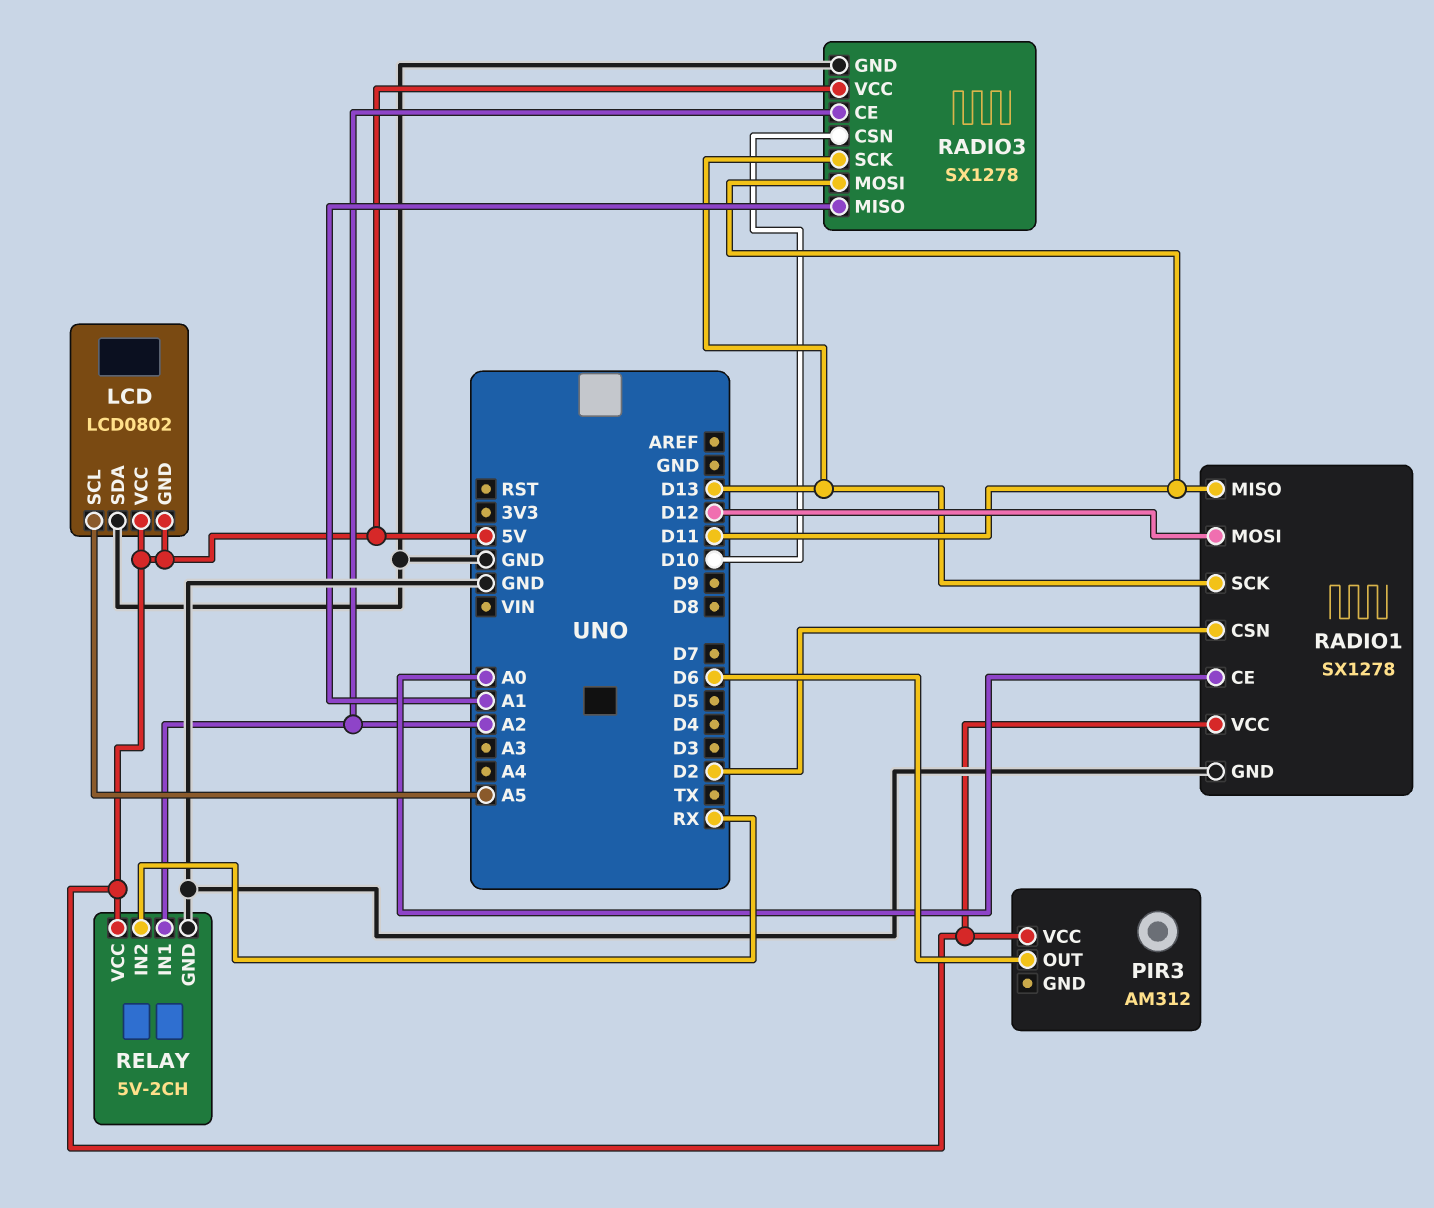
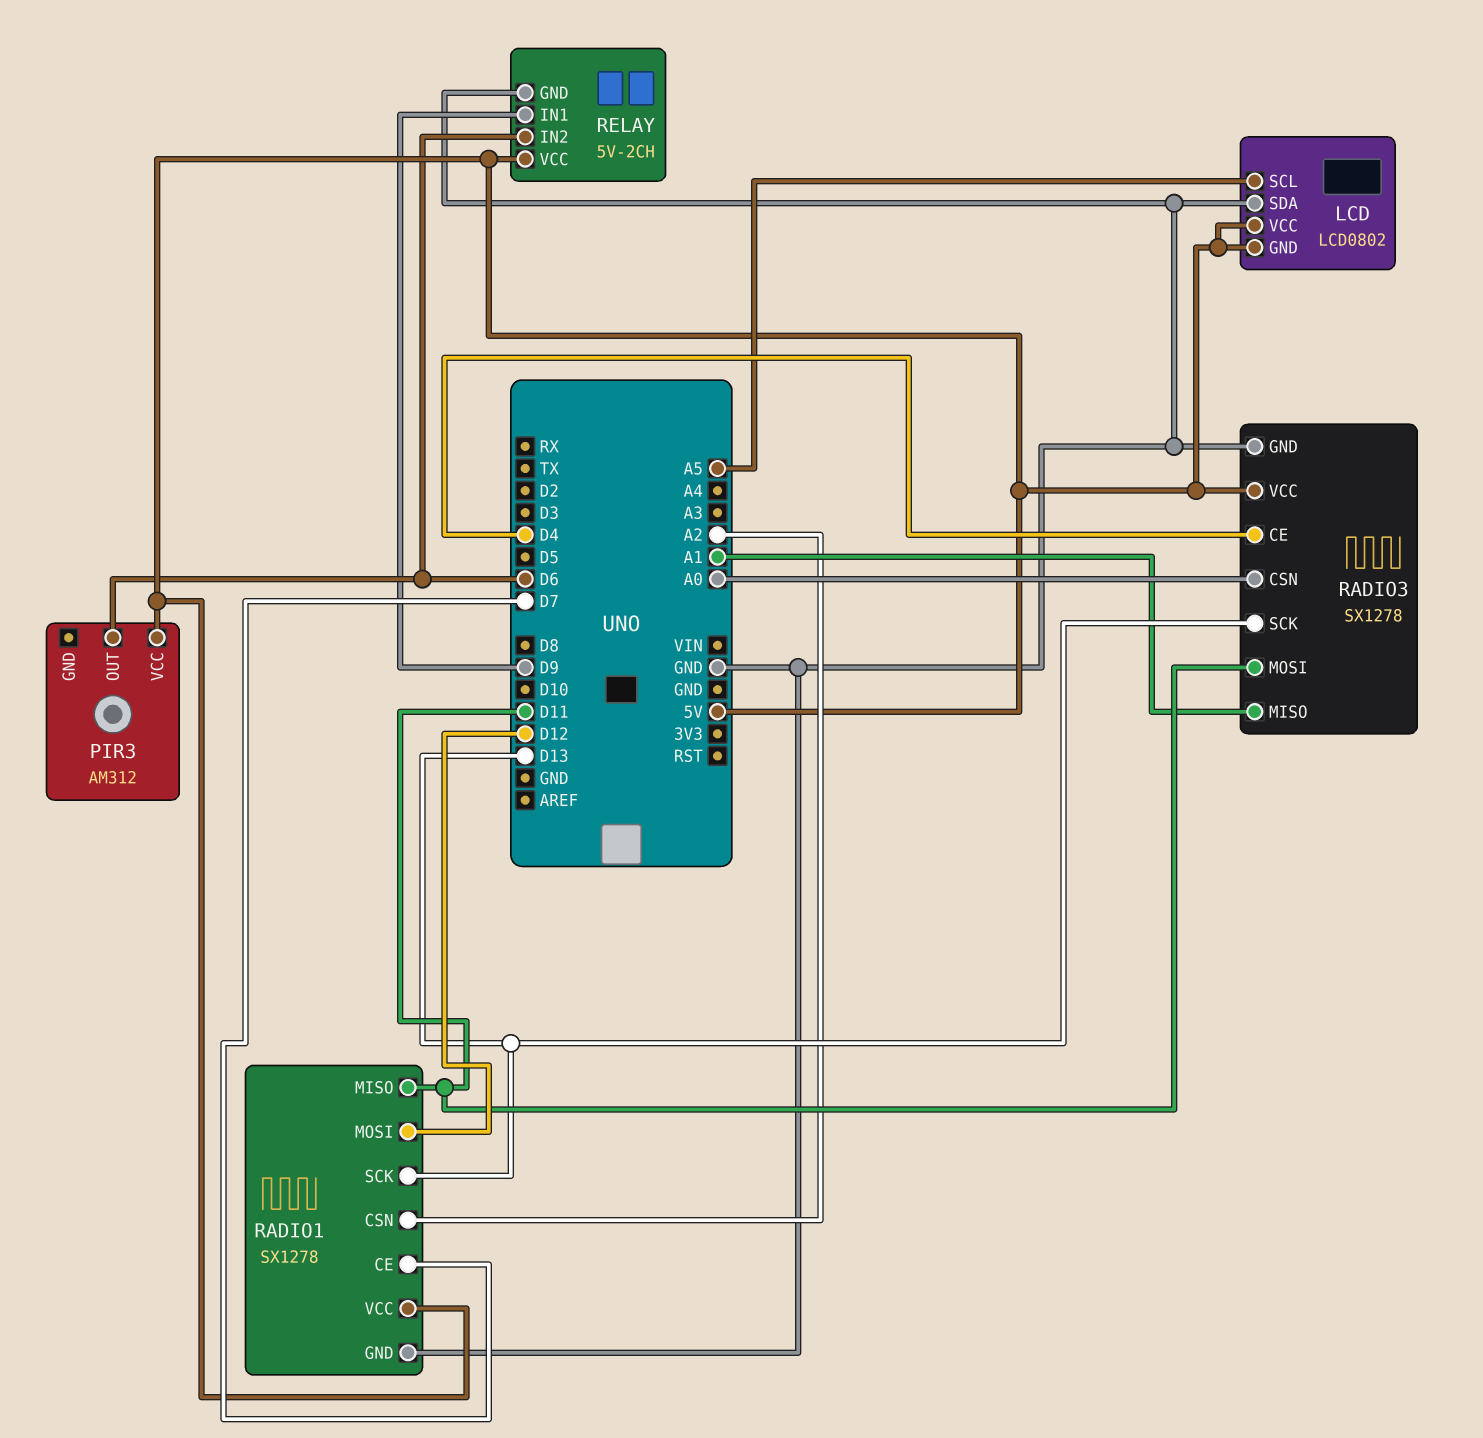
RADIO1 pin CE: A0 -> D7
RADIO1 pin CSN: D2 -> A2
RADIO3 pin CE: A2 -> D4
RADIO3 pin CSN: D10 -> A0
RELAY pin IN1: A2 -> D9
RELAY pin IN2: RX -> D6

